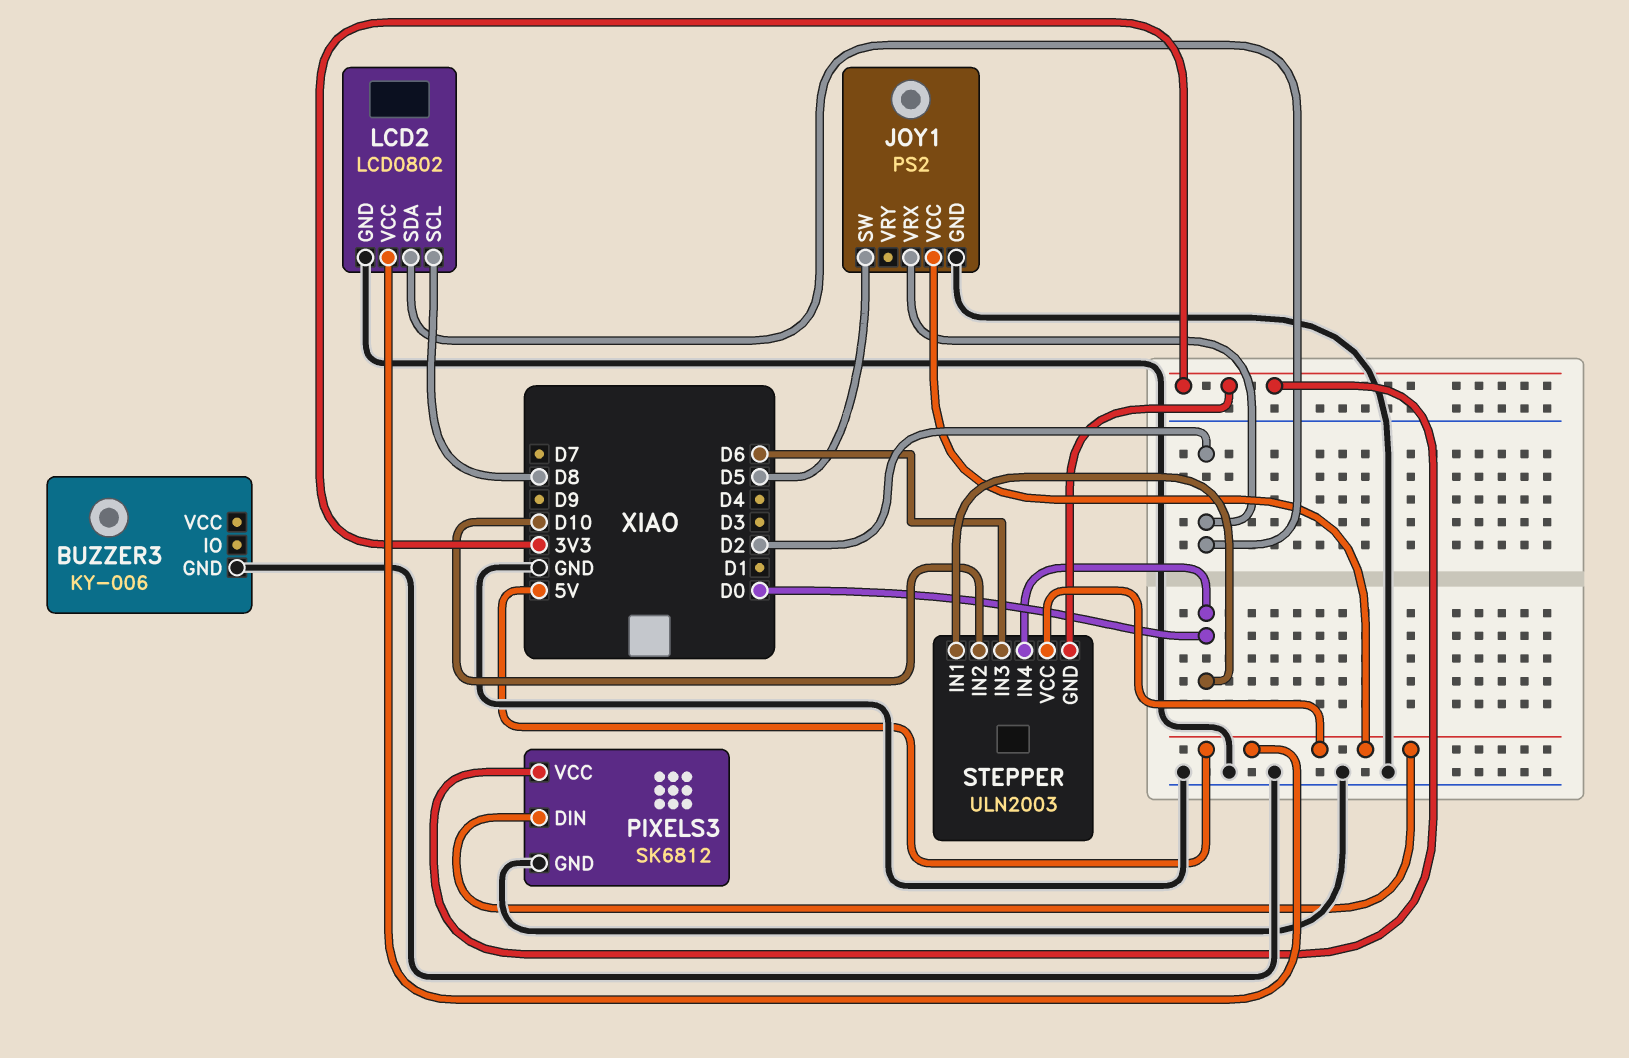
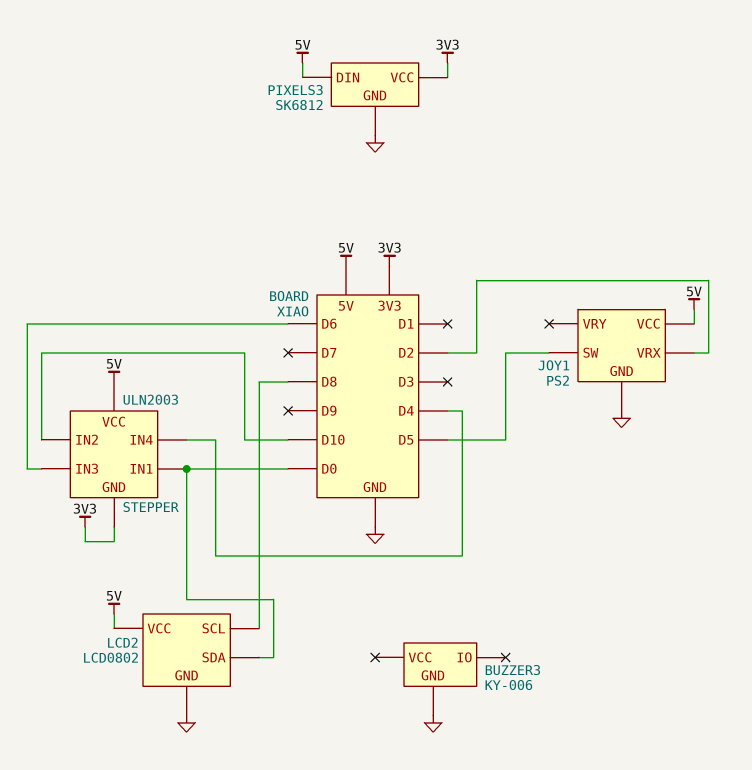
LCD2 pin SDA: D2 -> D0
STEPPER pin IN4: D0 -> D4

